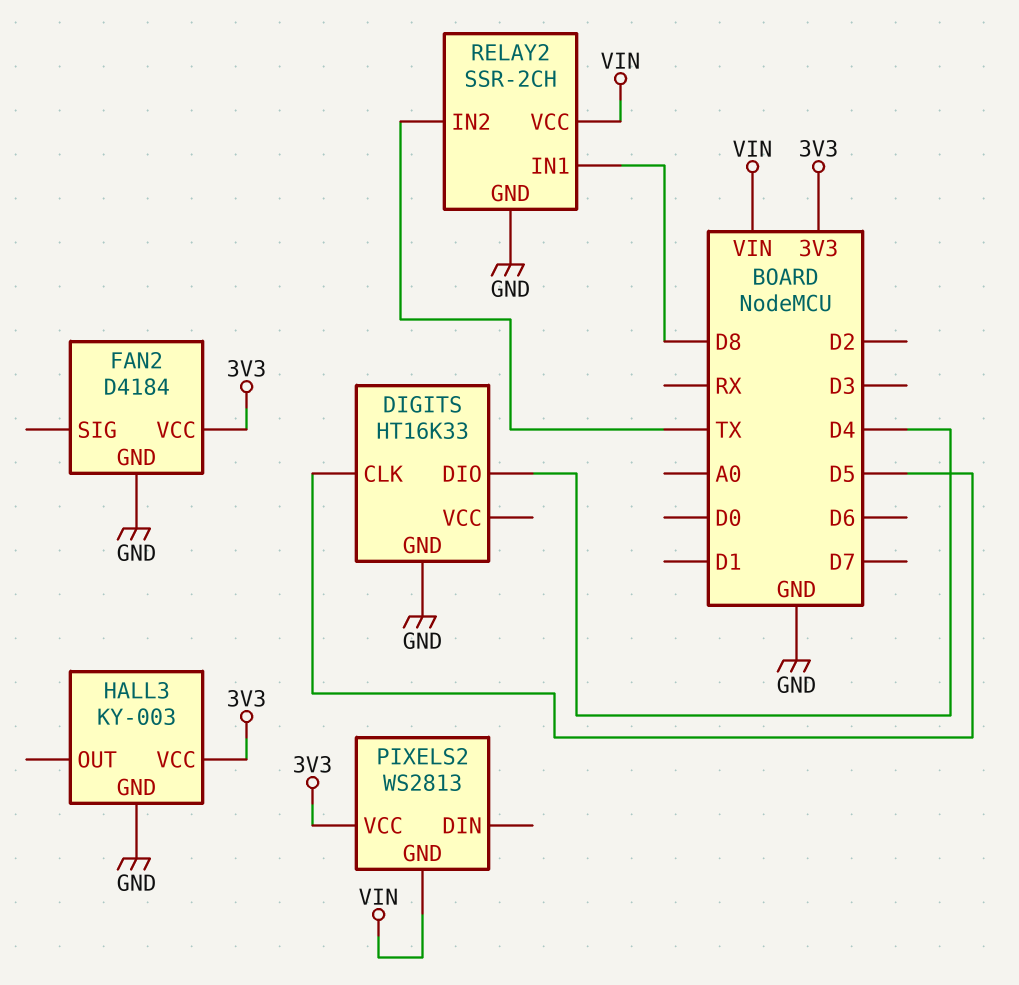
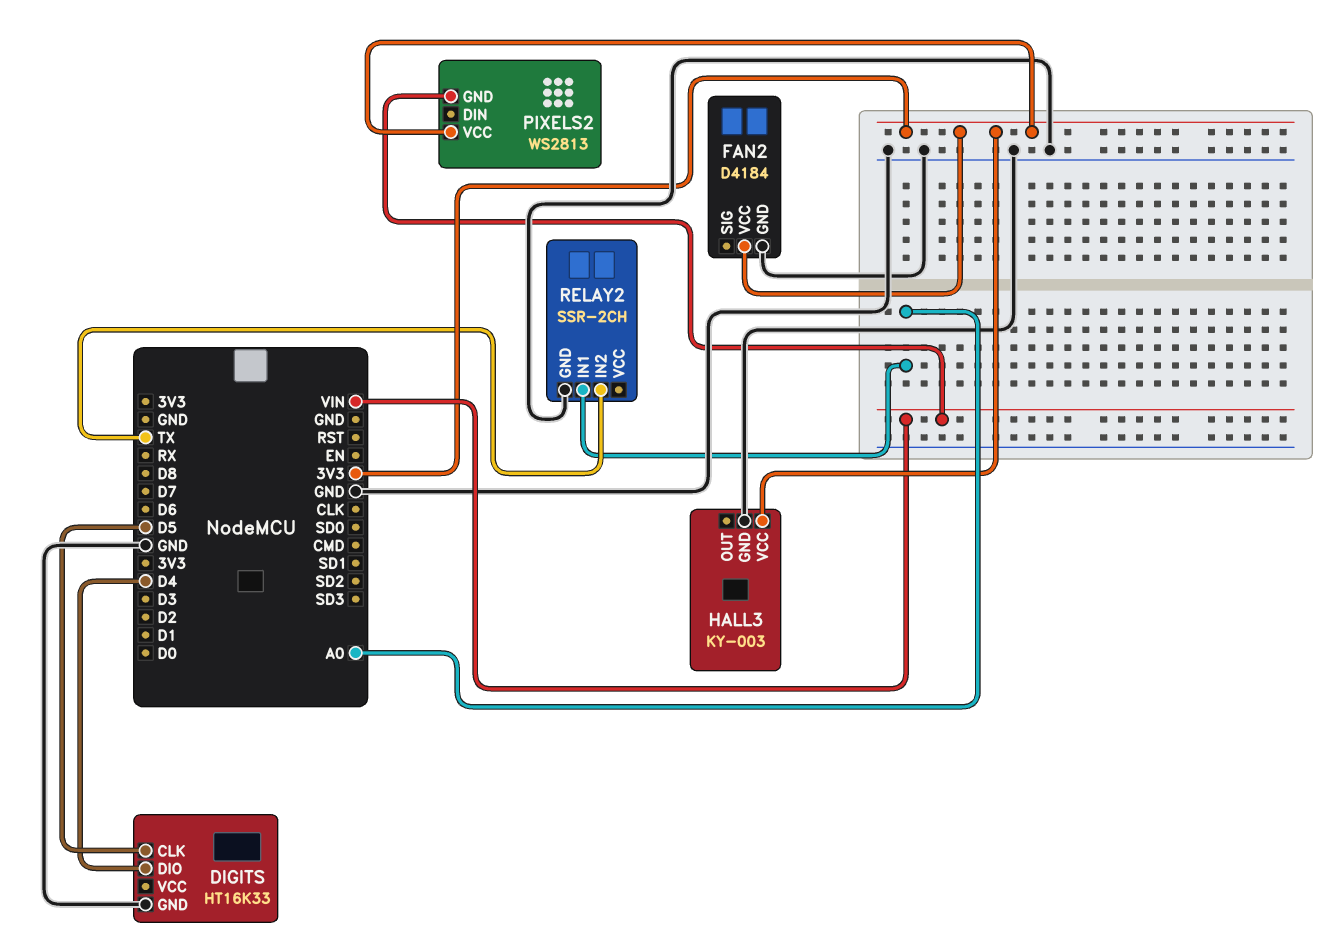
RELAY2 pin IN1: D8 -> A0
RELAY2 pin VCC: VIN -> none

